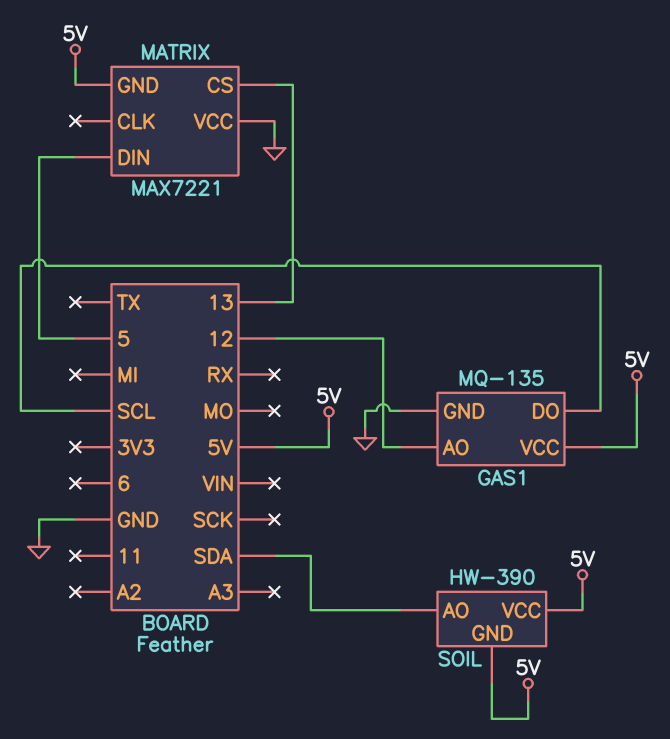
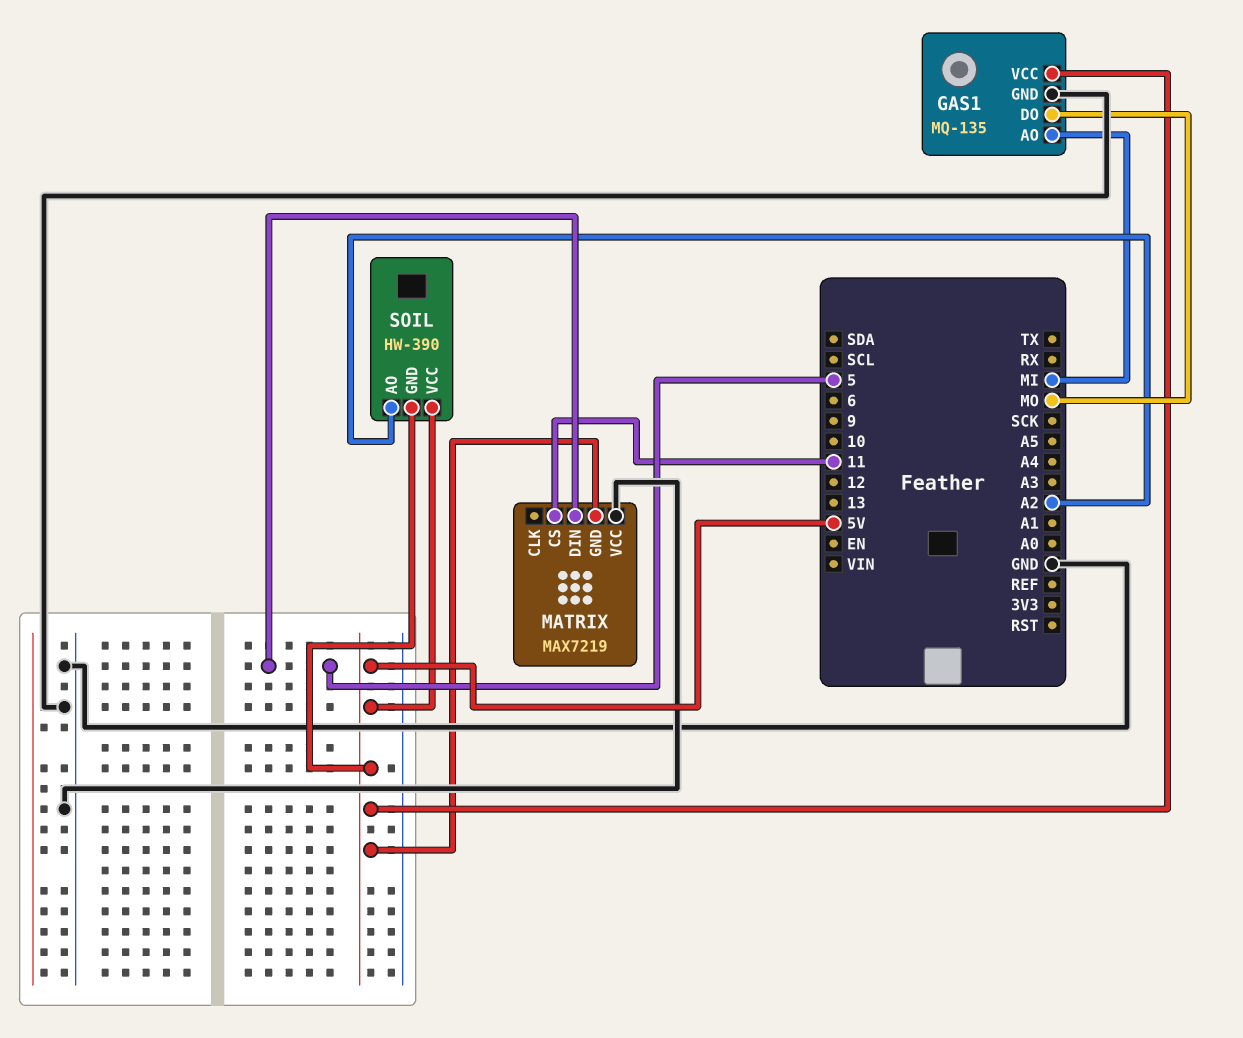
GAS1 pin AO: 12 -> MI
GAS1 pin DO: SCL -> MO
MATRIX: MAX7221 -> MAX7219
MATRIX pin CS: 13 -> 11
SOIL pin AO: SDA -> A2

